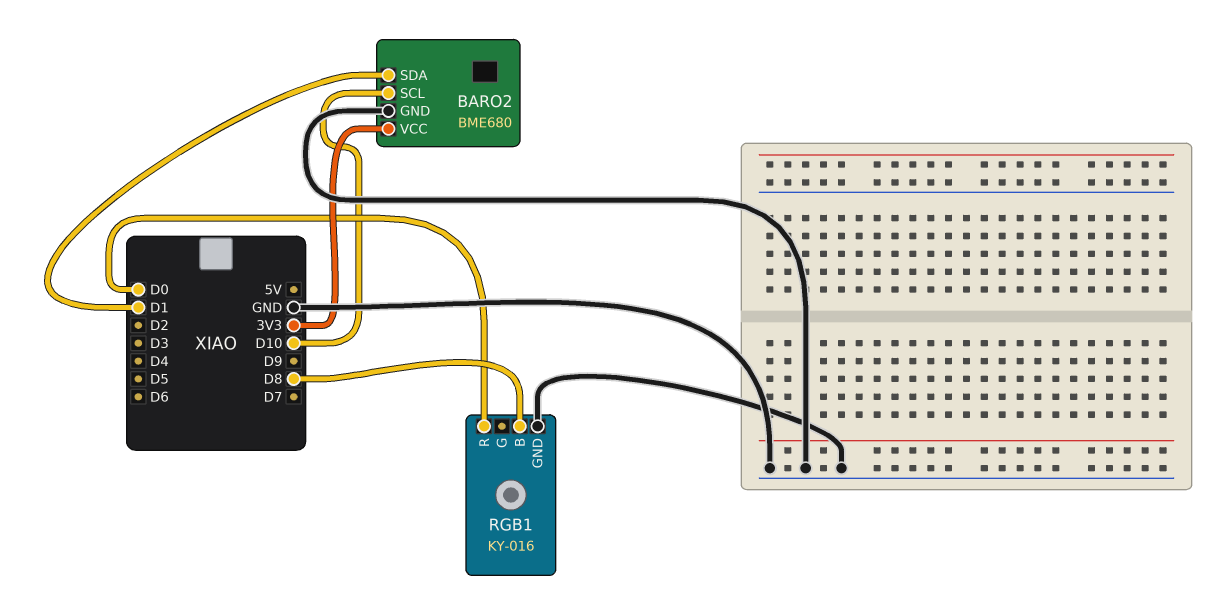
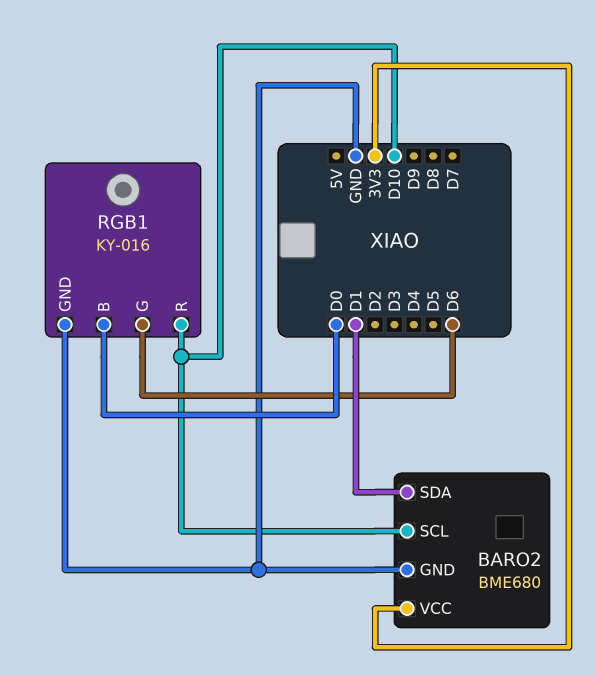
RGB1 pin B: D8 -> D0
RGB1 pin G: none -> D6
RGB1 pin R: D0 -> D10

